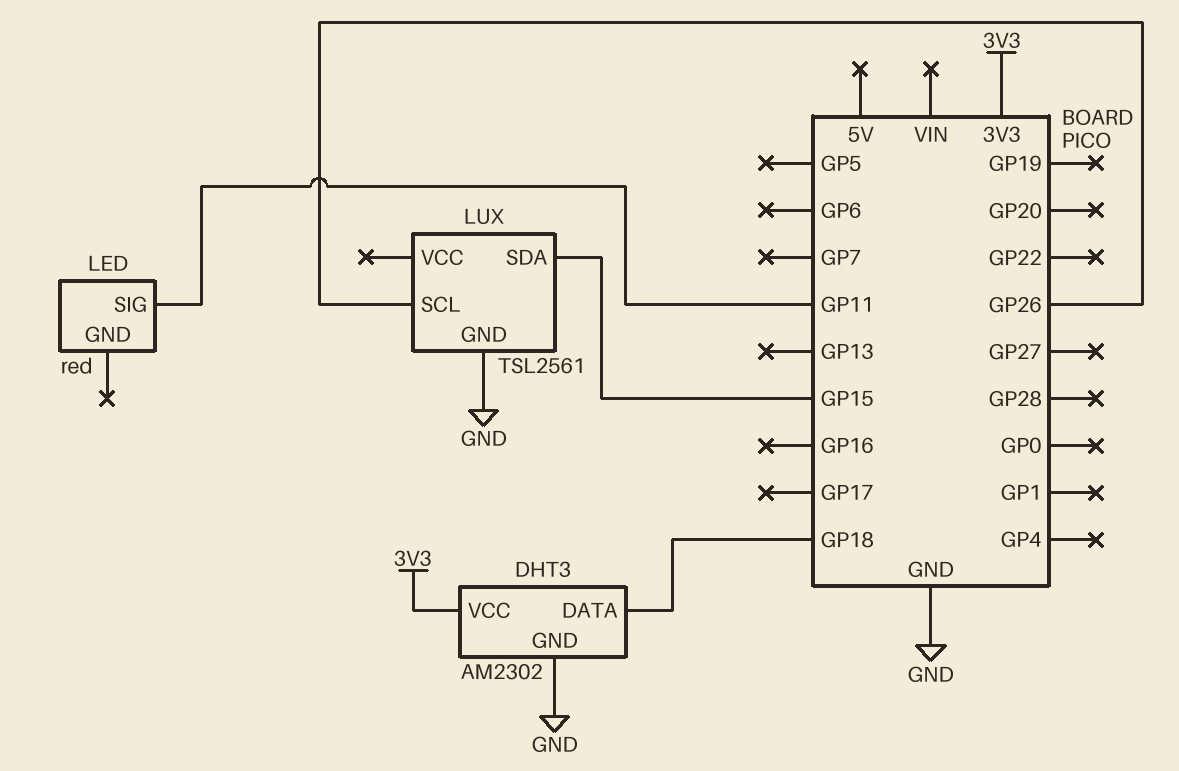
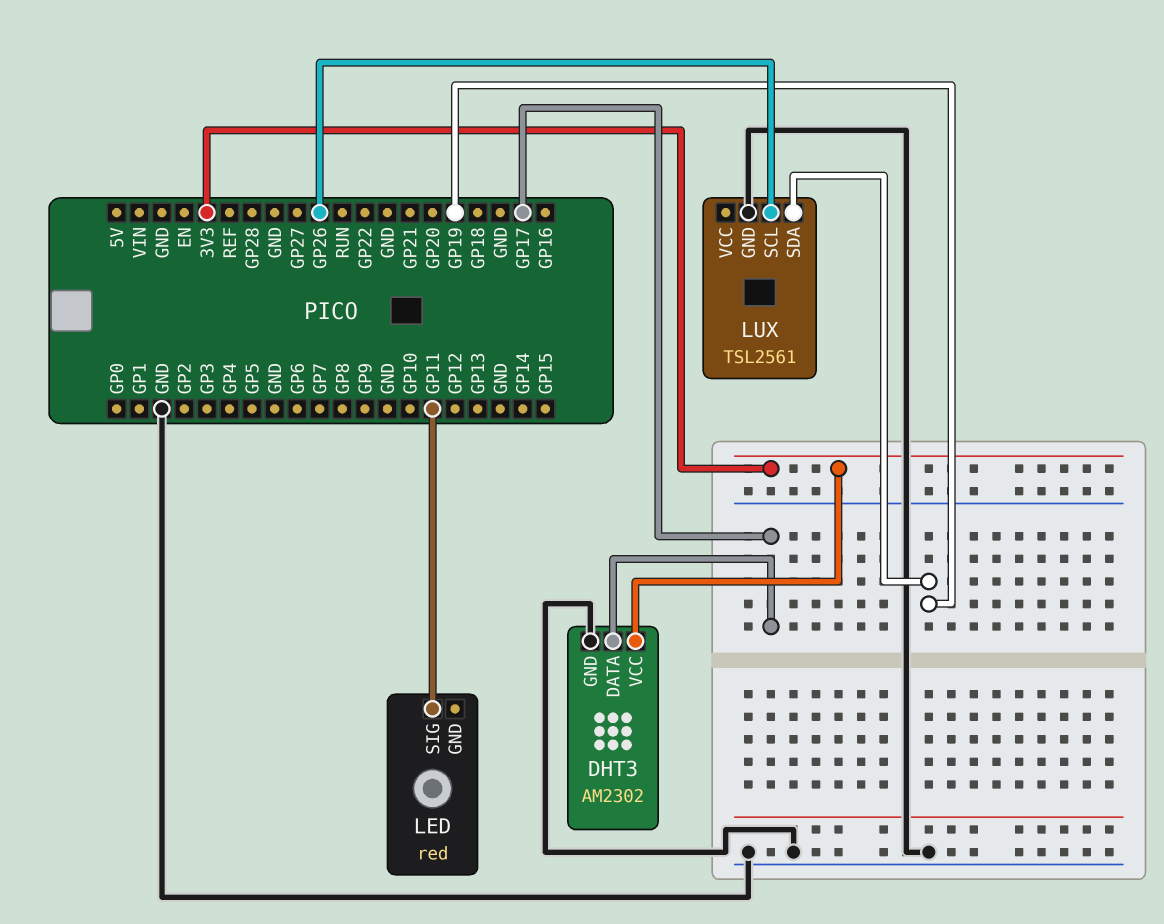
DHT3 pin DATA: GP18 -> GP17
LUX pin SDA: GP15 -> GP19

